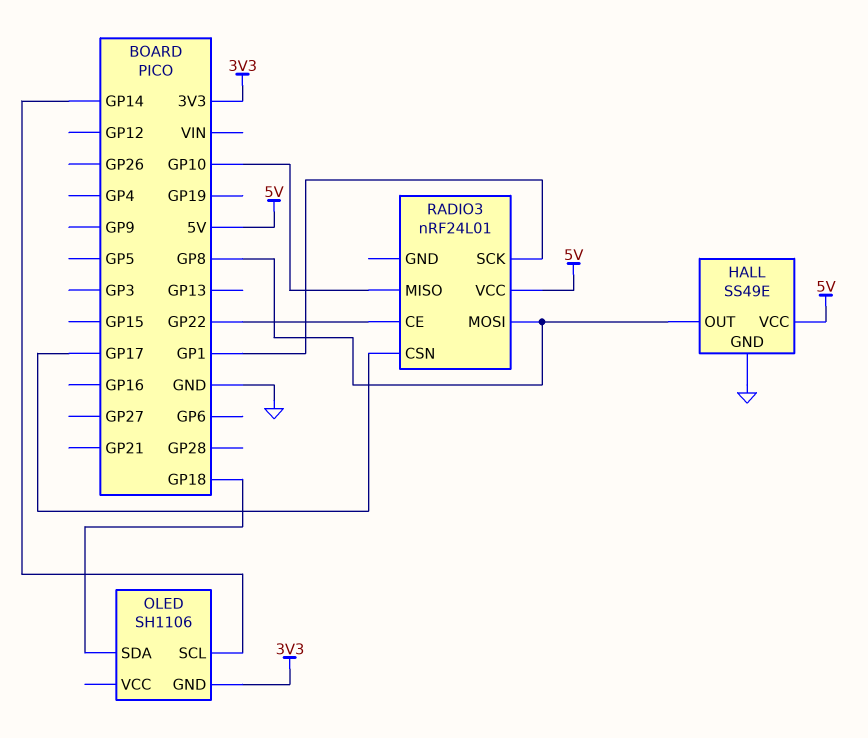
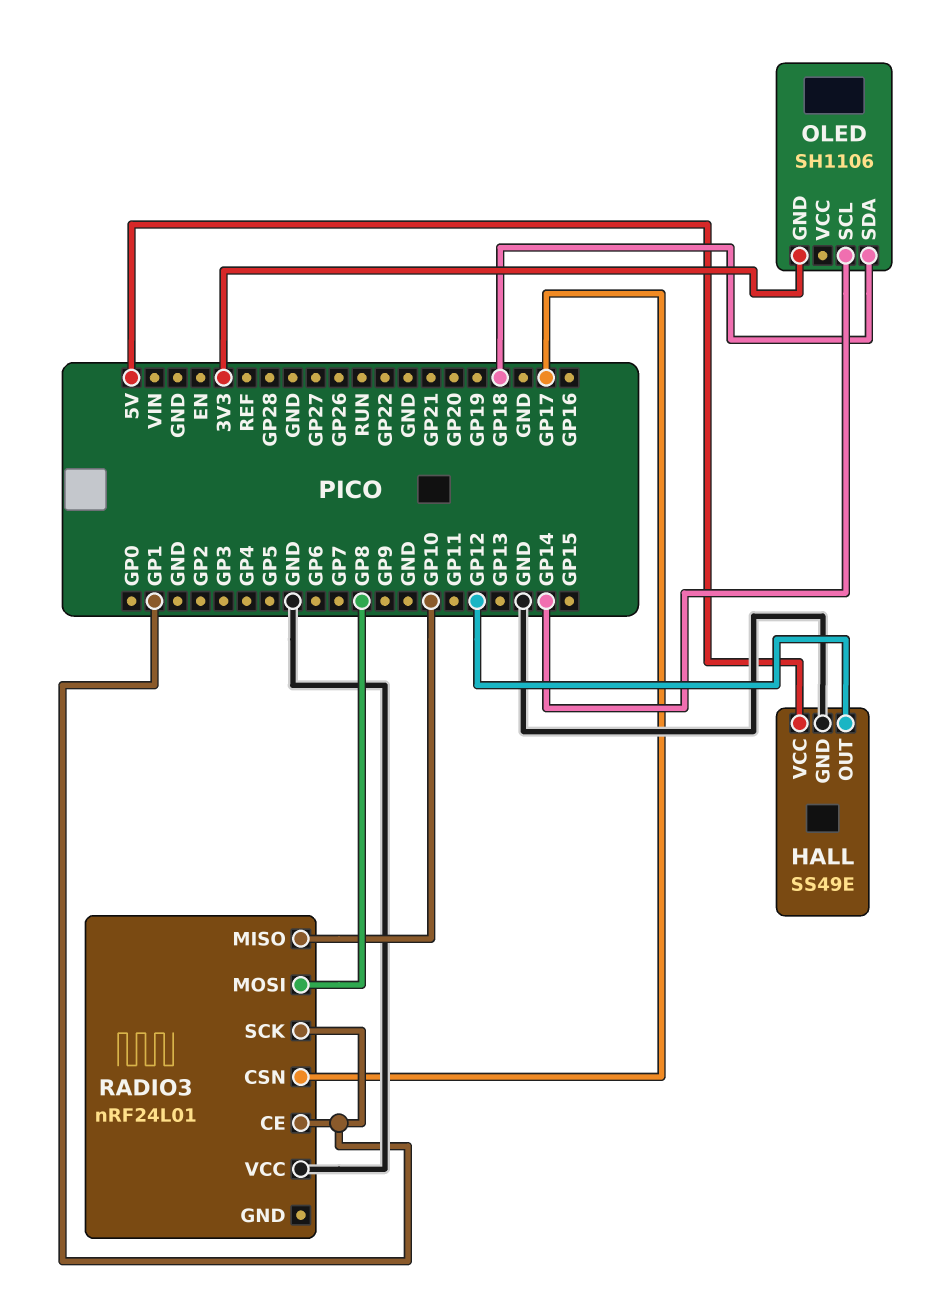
HALL pin OUT: GP8 -> GP12
RADIO3 pin CE: GP22 -> GP1
RADIO3 pin VCC: 5V -> GND

